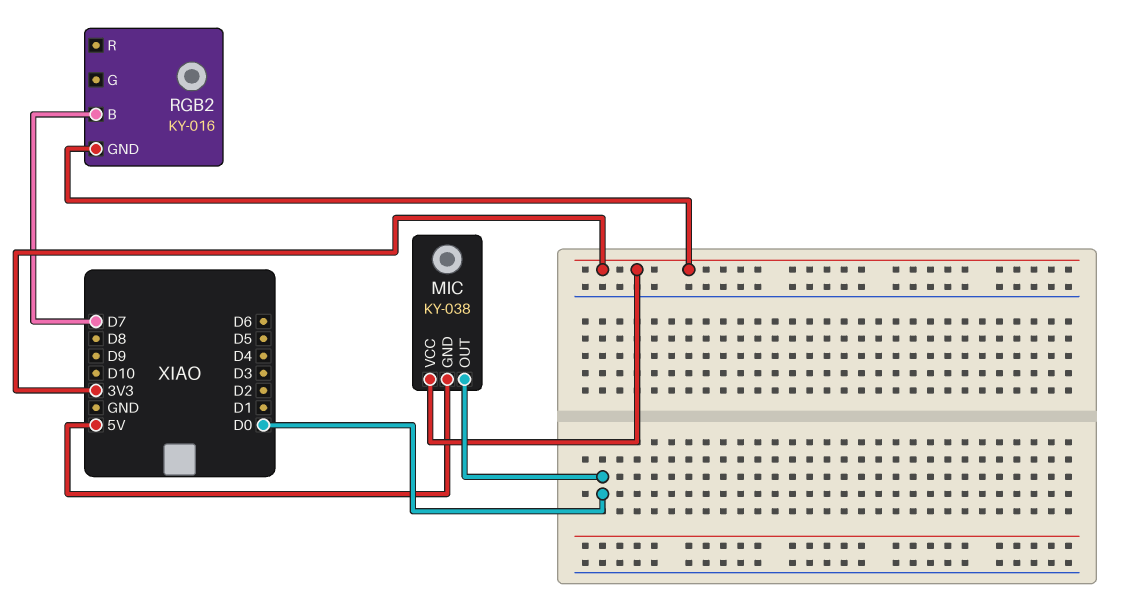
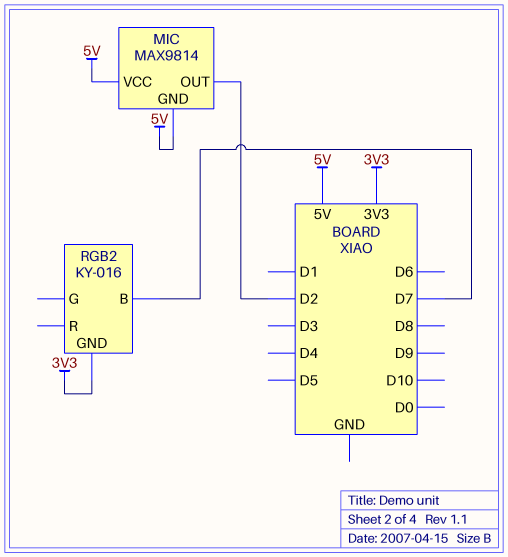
MIC: KY-038 -> MAX9814
MIC pin OUT: D0 -> D2
MIC pin VCC: 3V3 -> 5V

